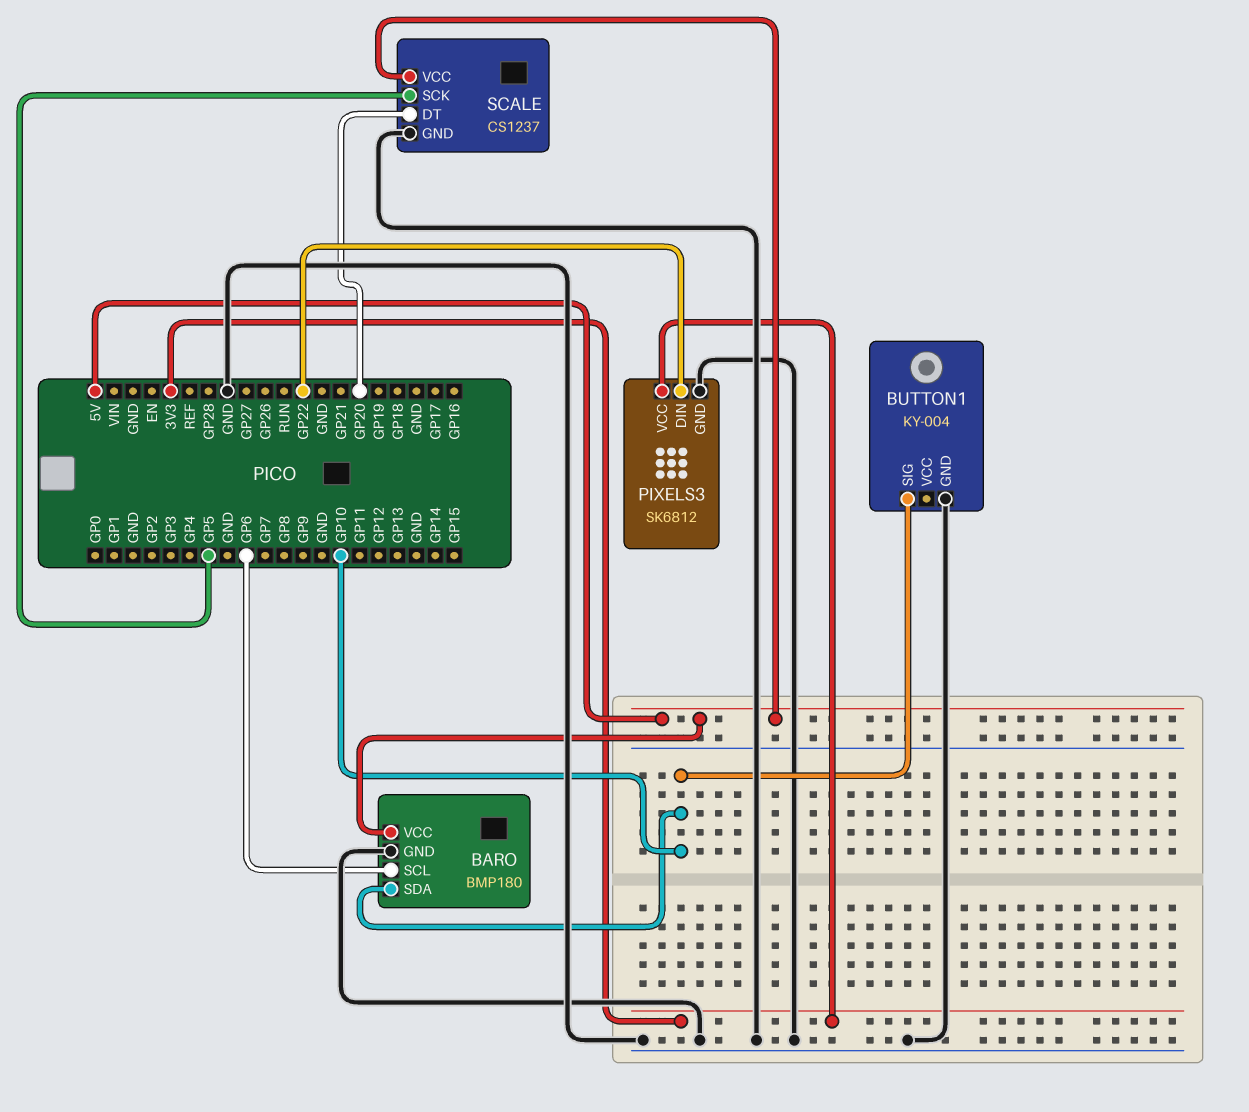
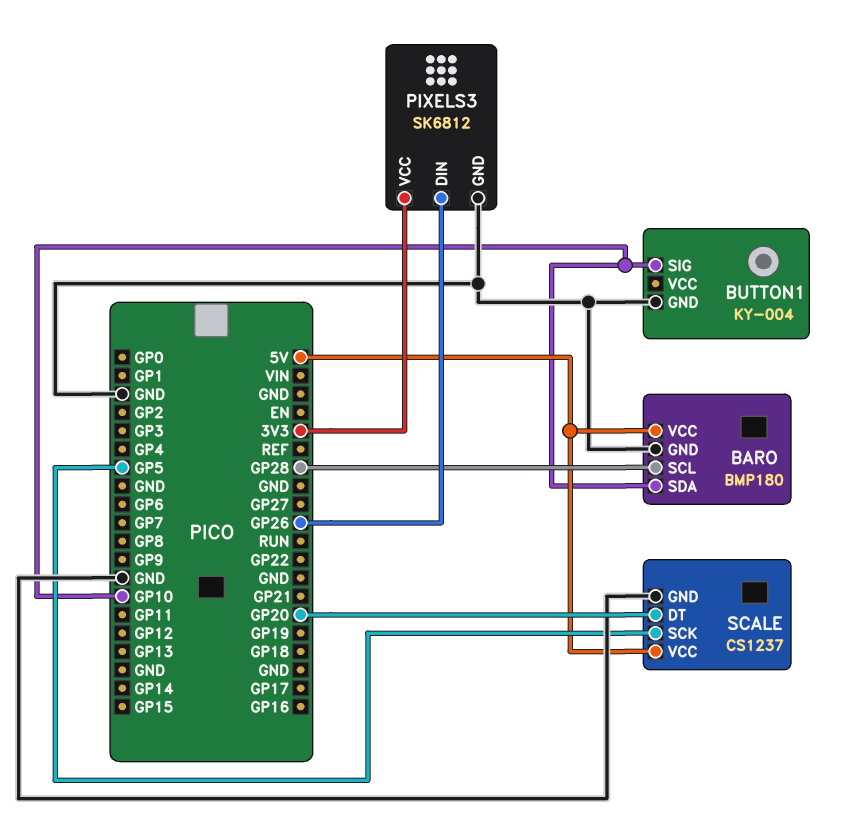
BARO pin SCL: GP6 -> GP28
PIXELS3 pin DIN: GP22 -> GP26

